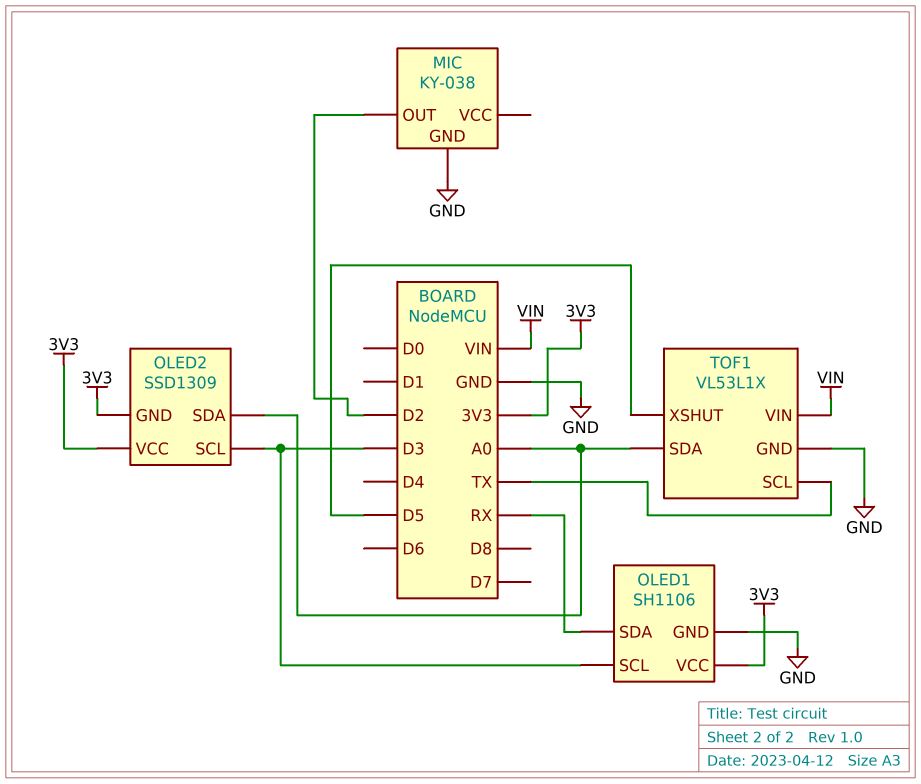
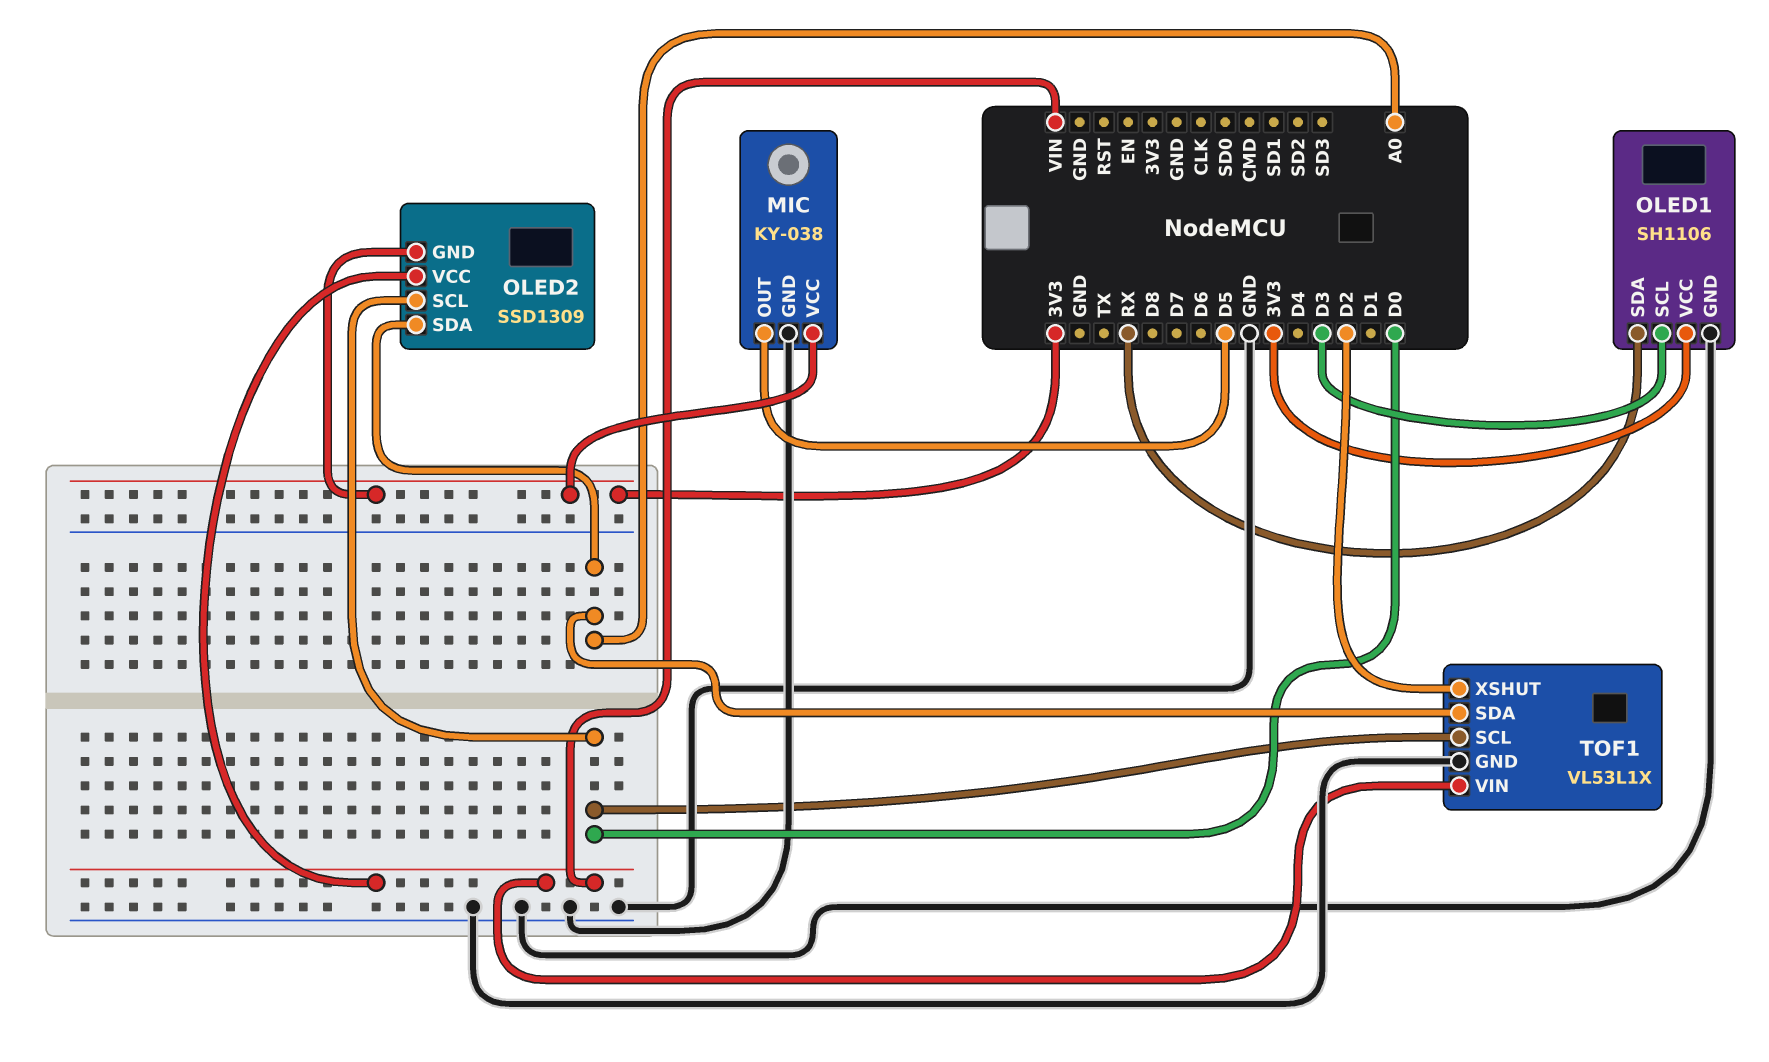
MIC pin OUT: D2 -> D5
MIC pin VCC: none -> 3V3
OLED2 pin SCL: D3 -> D0
OLED2 pin VCC: 3V3 -> VIN
TOF1 pin SCL: TX -> D0
TOF1 pin XSHUT: D5 -> D2

